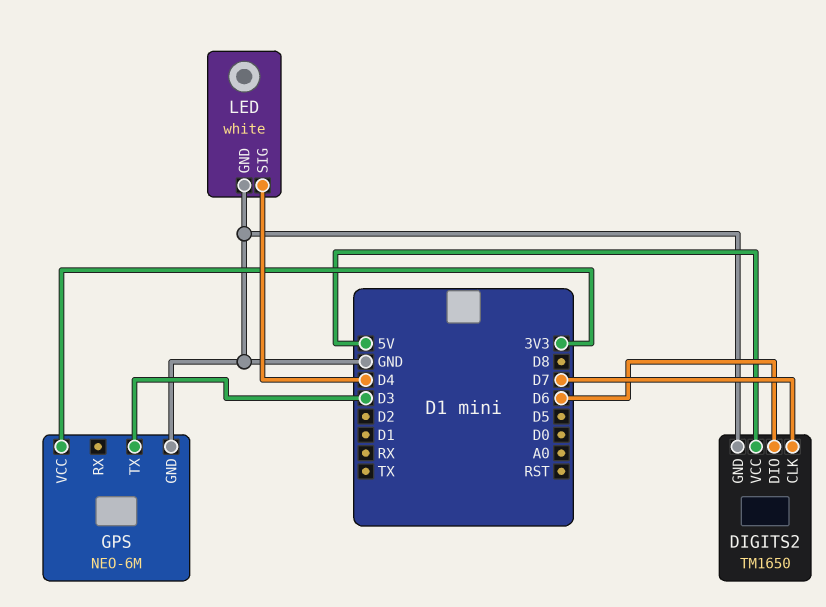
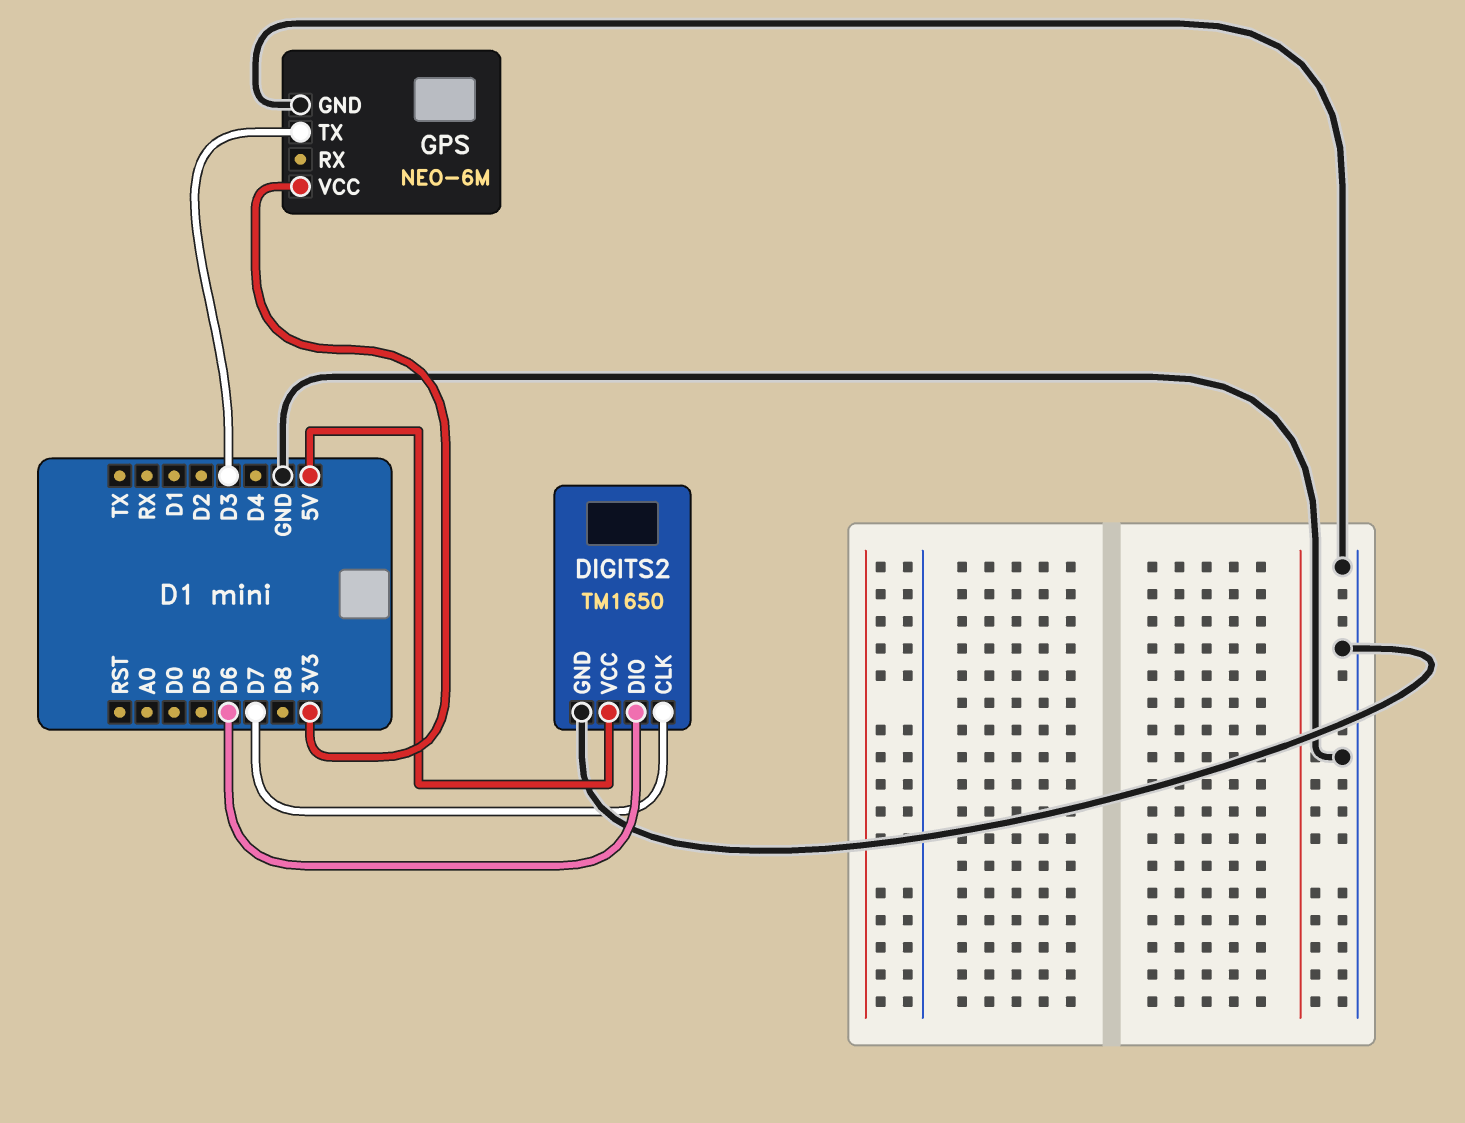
LED: white -> none
LED pin GND: GND -> none
LED pin SIG: D4 -> none

